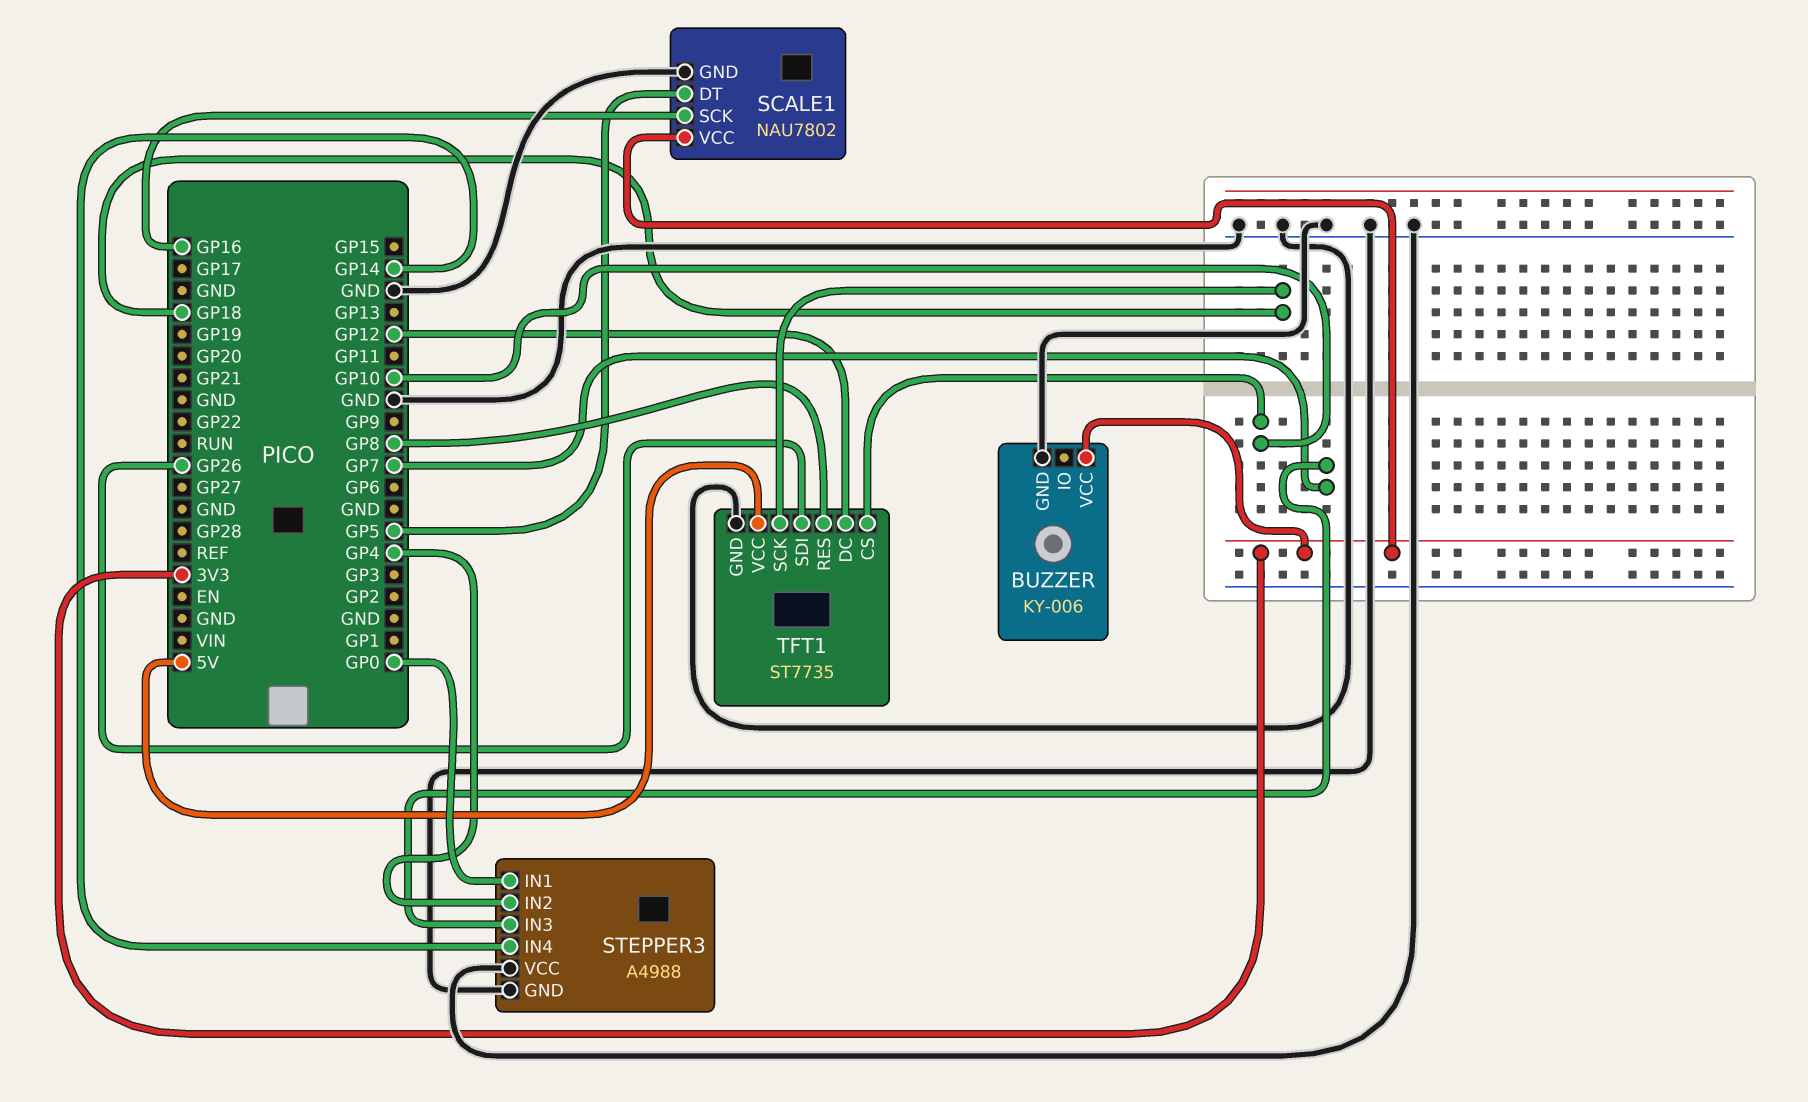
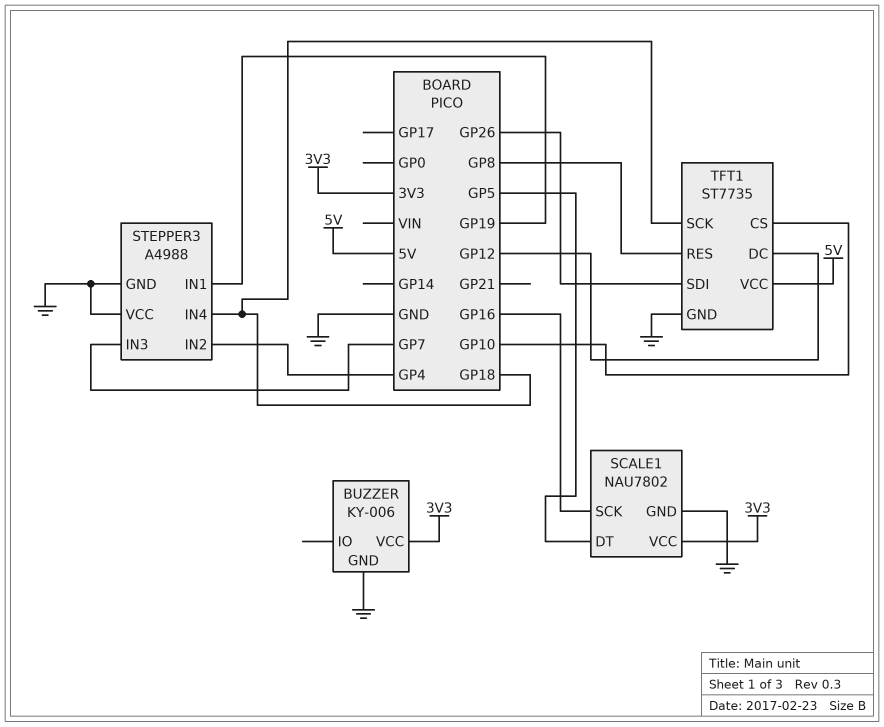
STEPPER3 pin IN1: GP0 -> GP19
STEPPER3 pin IN4: GP14 -> GP18

